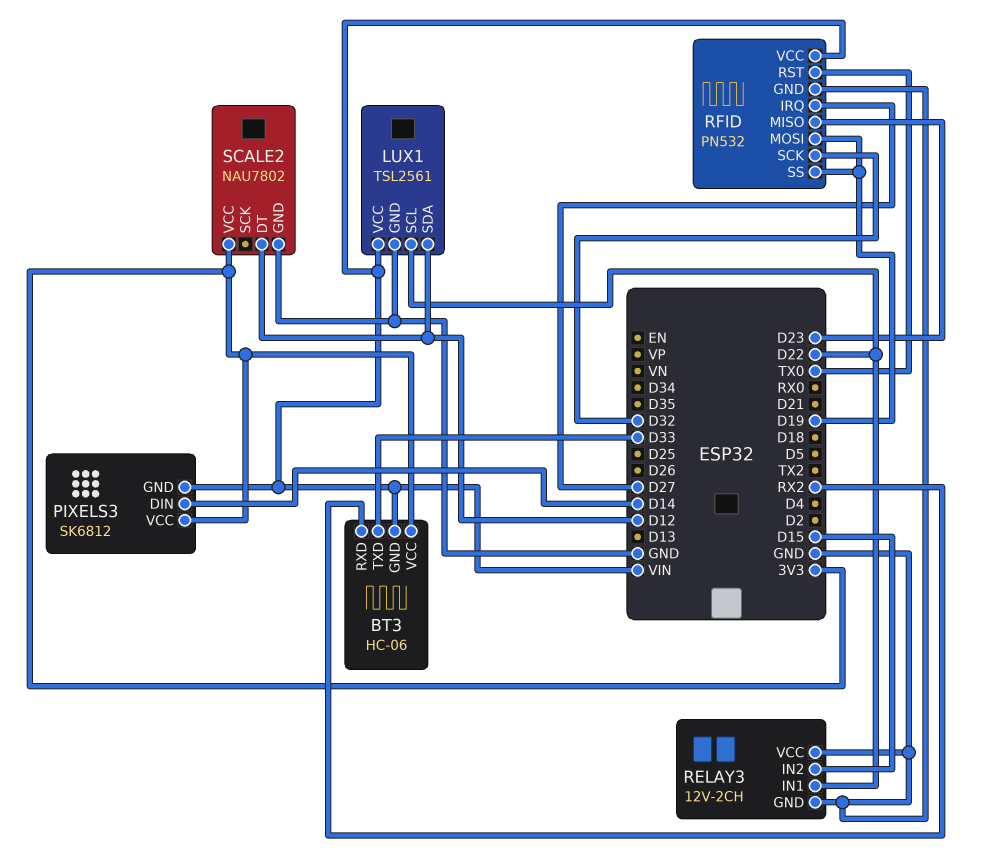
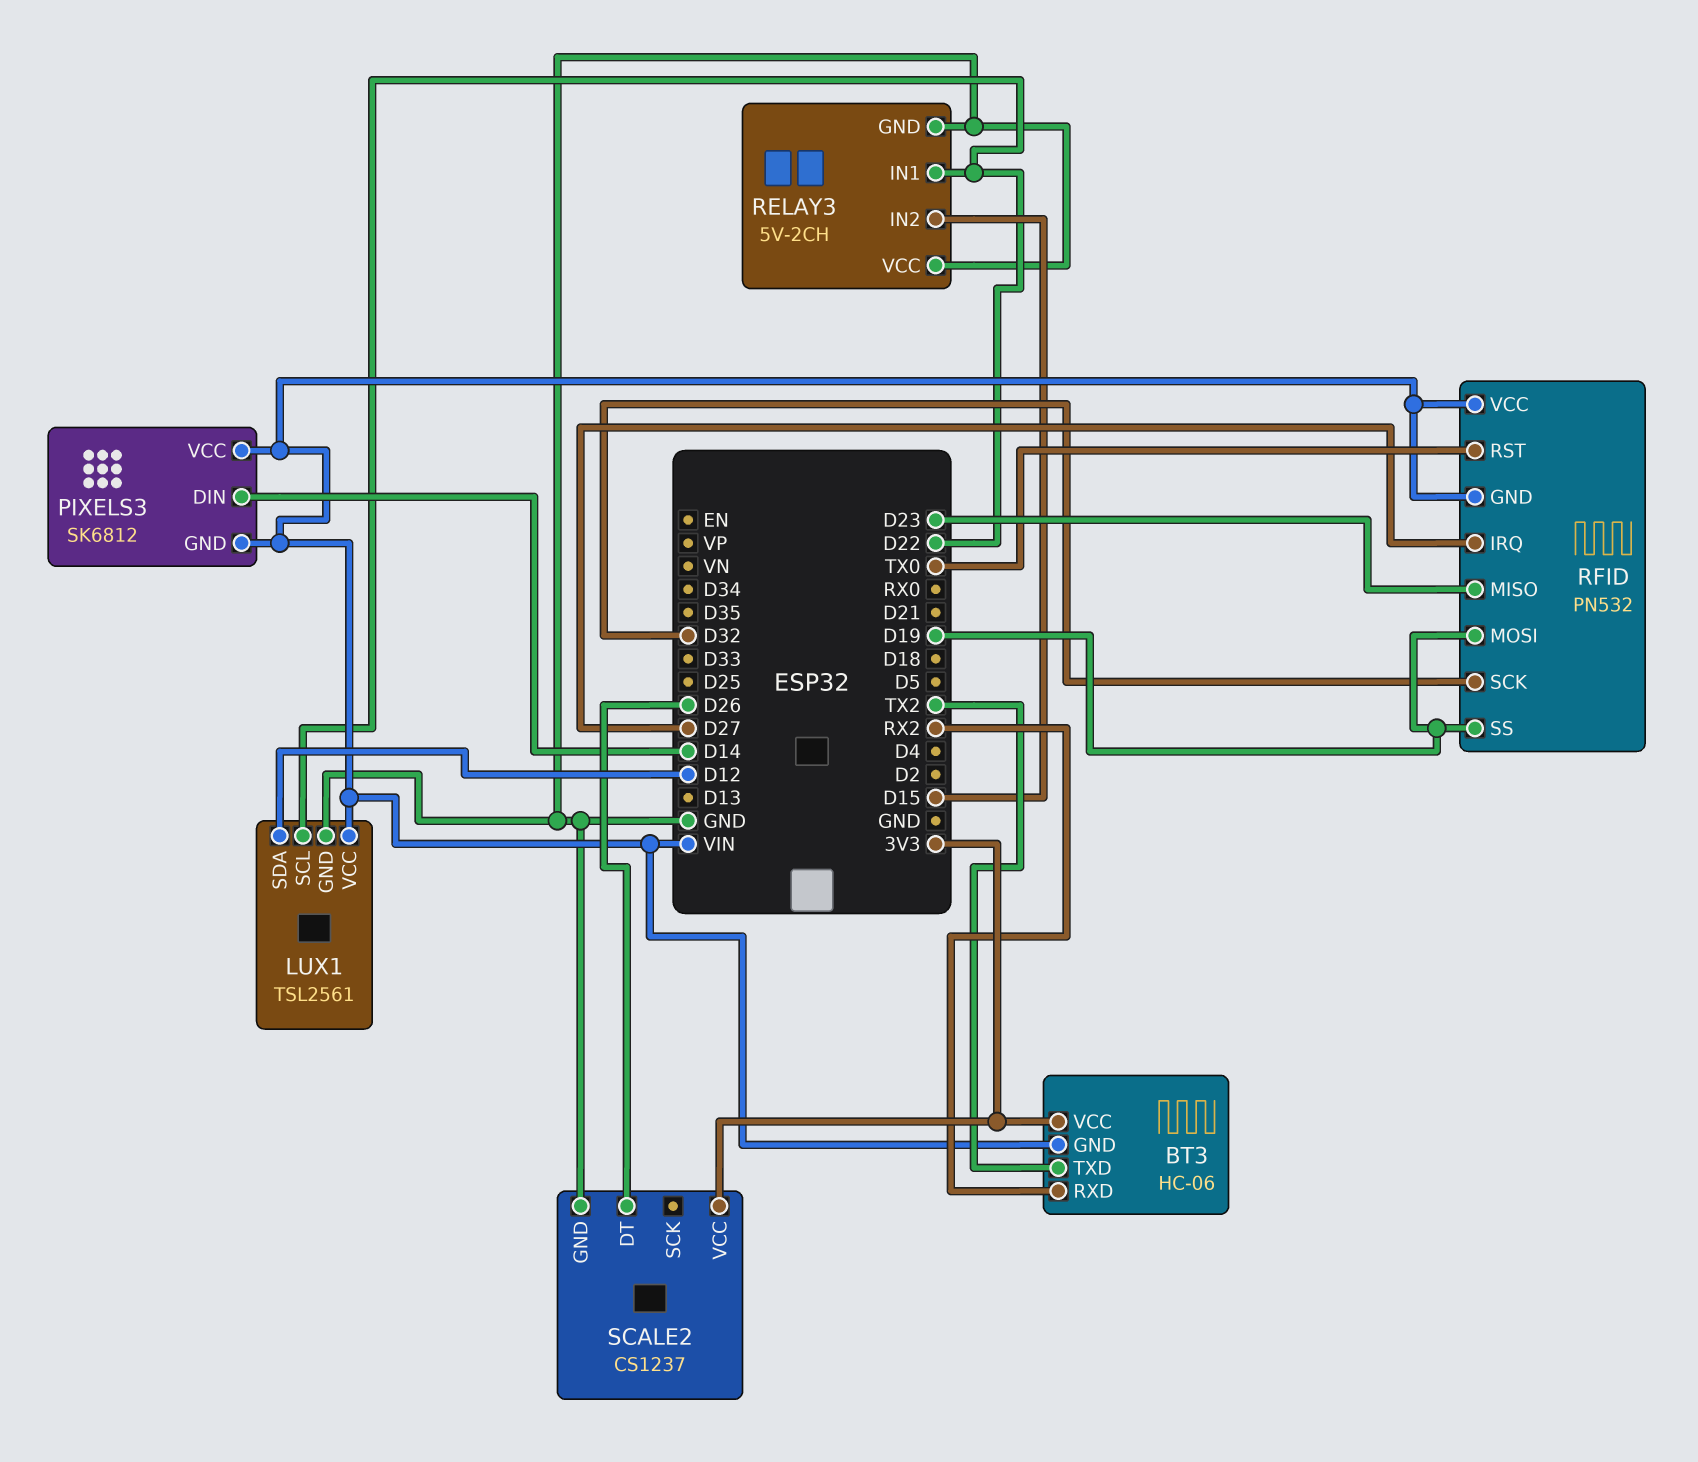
BT3 pin TXD: D33 -> TX2
PIXELS3 pin VCC: 3V3 -> VIN
RELAY3: 12V-2CH -> 5V-2CH
RFID pin GND: GND -> VIN
SCALE2: NAU7802 -> CS1237
SCALE2 pin DT: D12 -> D26

